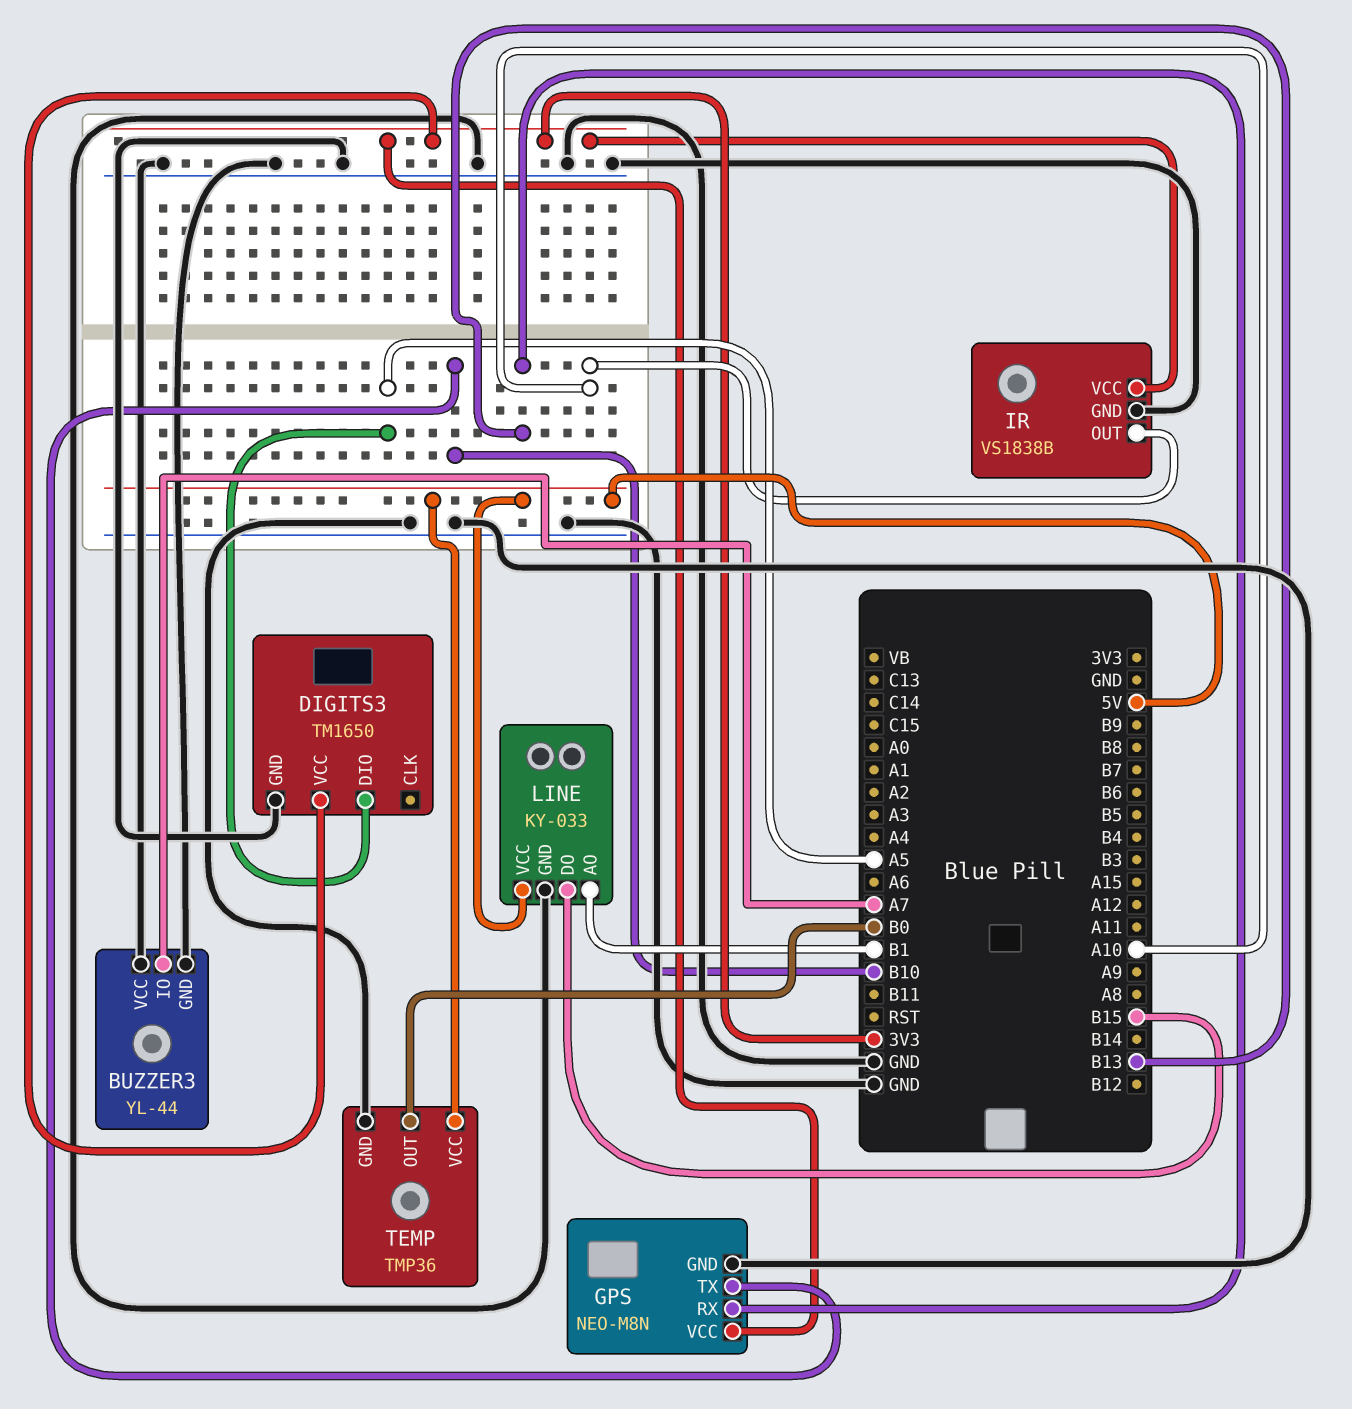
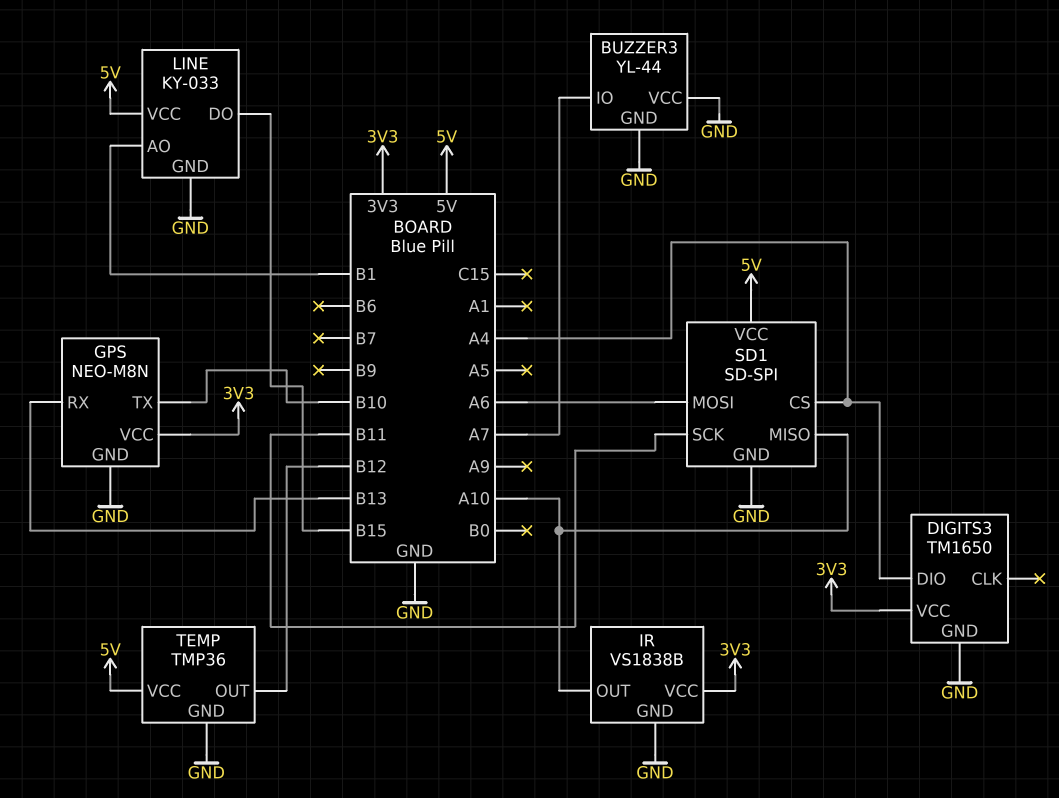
DIGITS3 pin DIO: A5 -> A4
SD1: none -> SD-SPI
SD1 pin CS: none -> A4
SD1 pin GND: none -> GND
SD1 pin MISO: none -> A10
SD1 pin MOSI: none -> A6
SD1 pin SCK: none -> B11
SD1 pin VCC: none -> 5V
TEMP pin OUT: B0 -> B12

